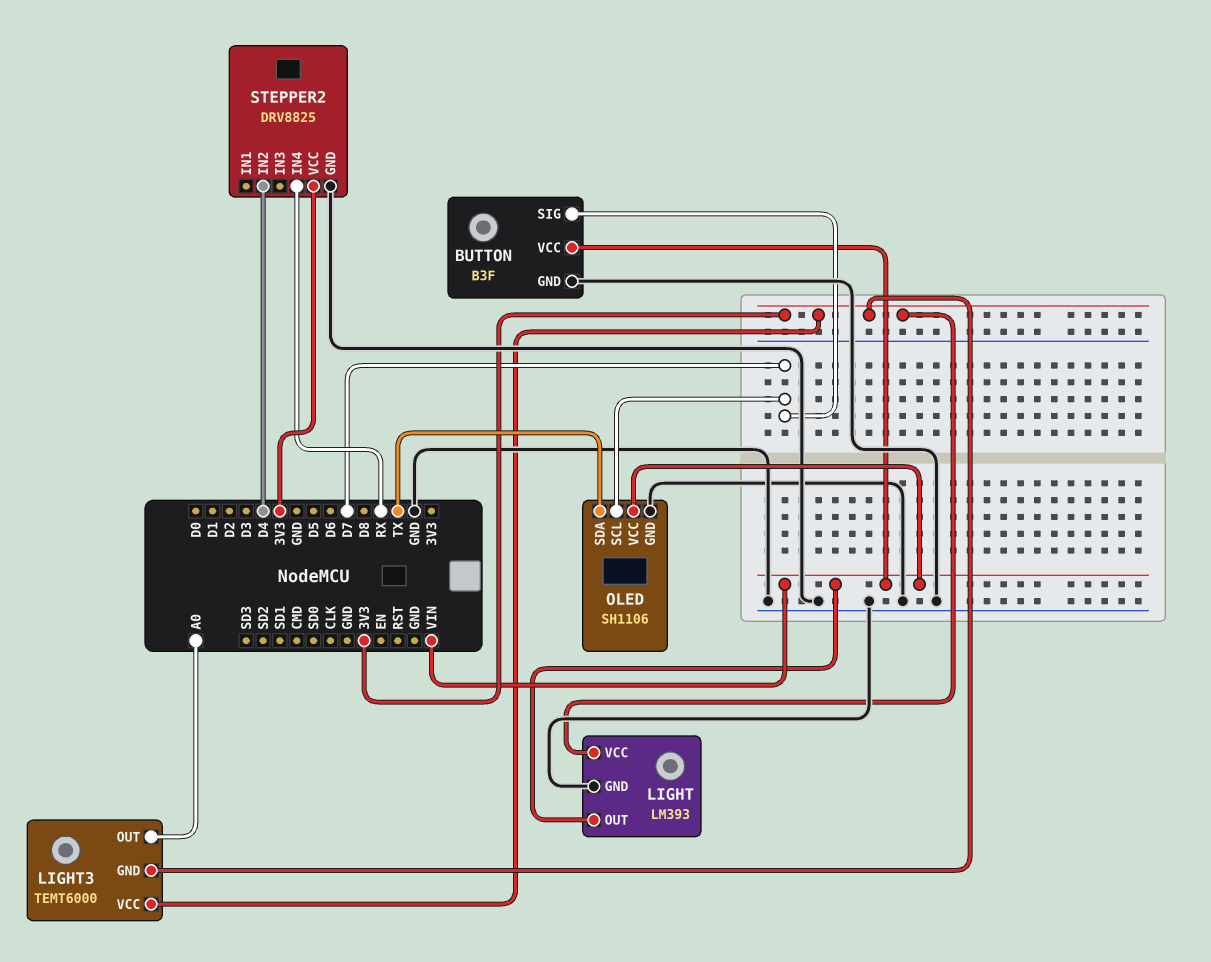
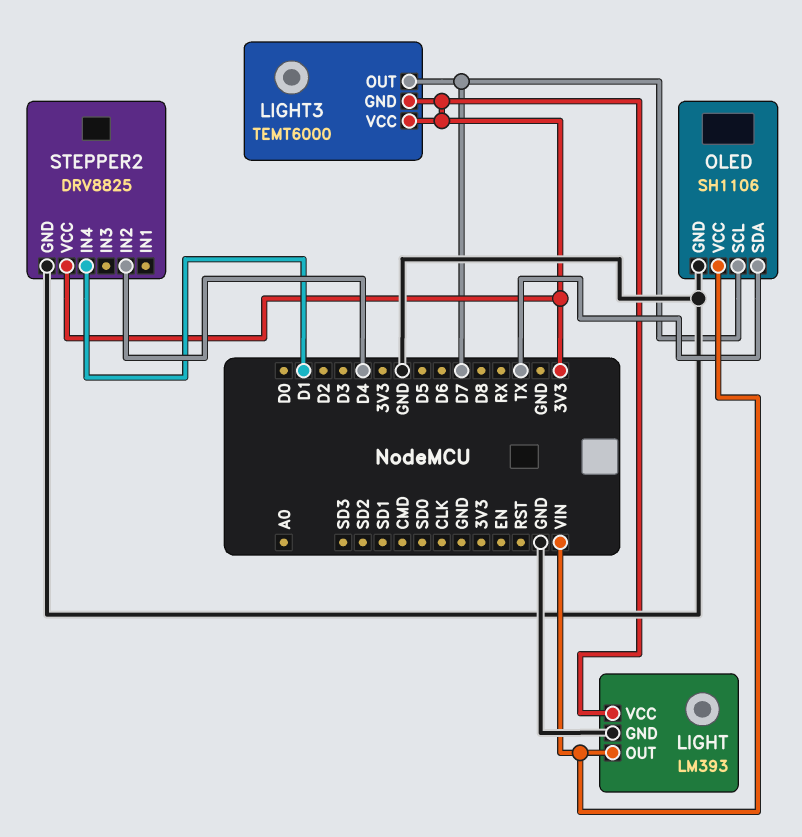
BUTTON: B3F -> none
BUTTON pin GND: GND -> none
BUTTON pin SIG: D7 -> none
BUTTON pin VCC: VIN -> none
LIGHT3 pin OUT: A0 -> D7
STEPPER2 pin IN4: RX -> D1

